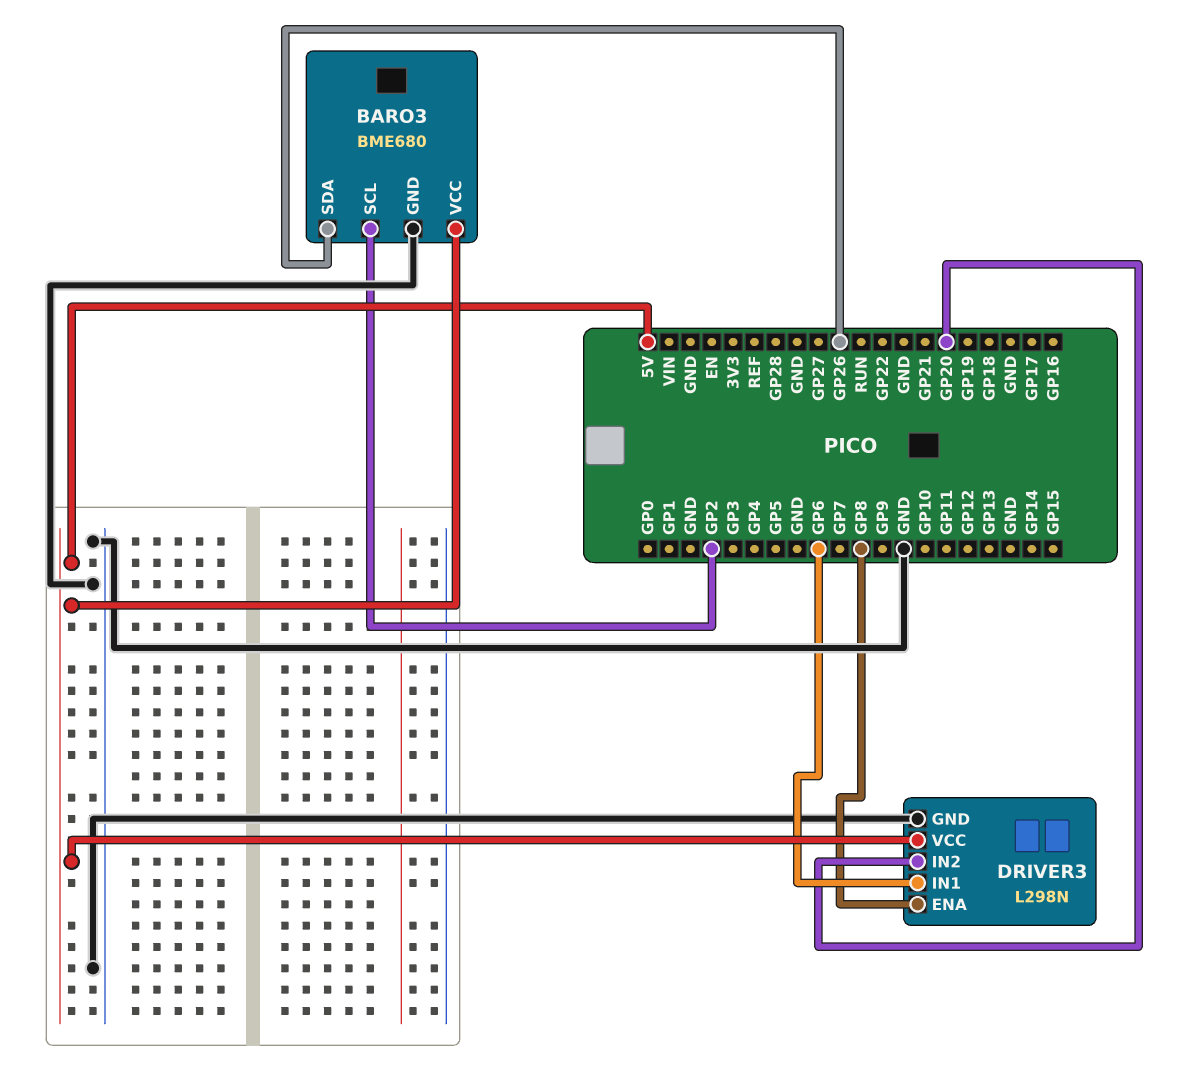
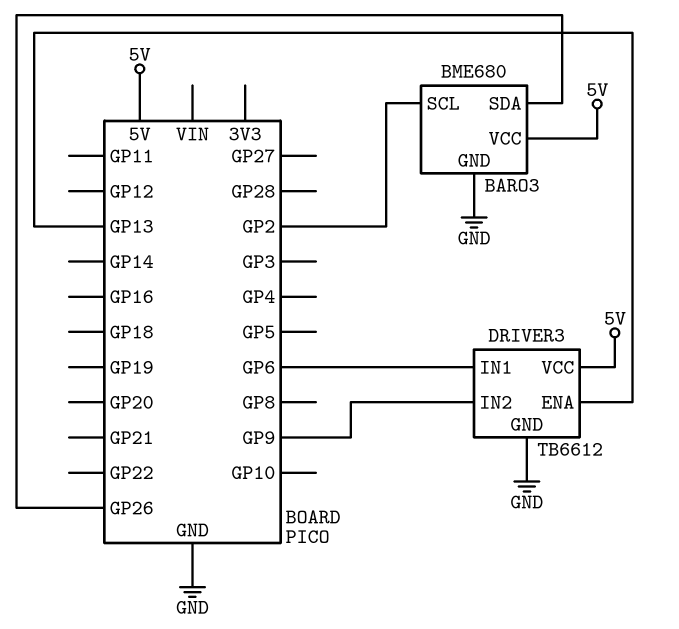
DRIVER3: L298N -> TB6612
DRIVER3 pin ENA: GP8 -> GP13
DRIVER3 pin IN2: GP20 -> GP9

